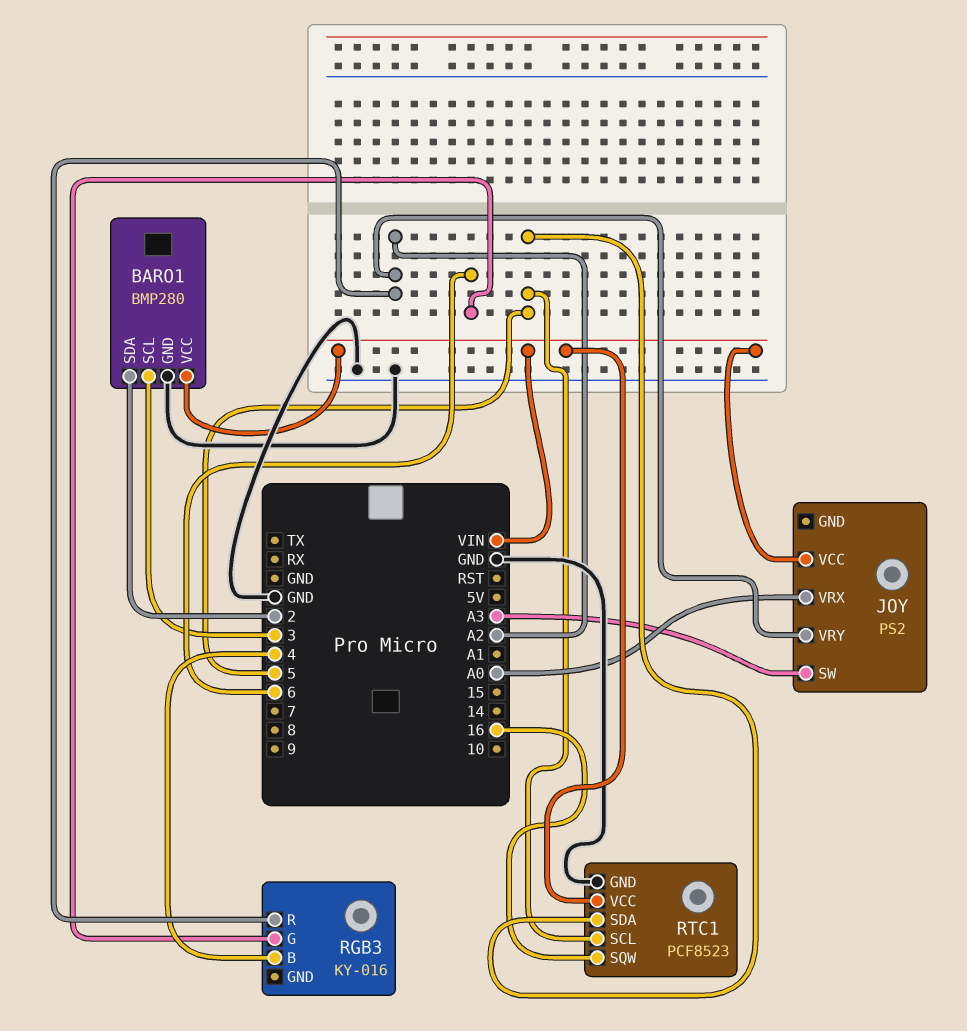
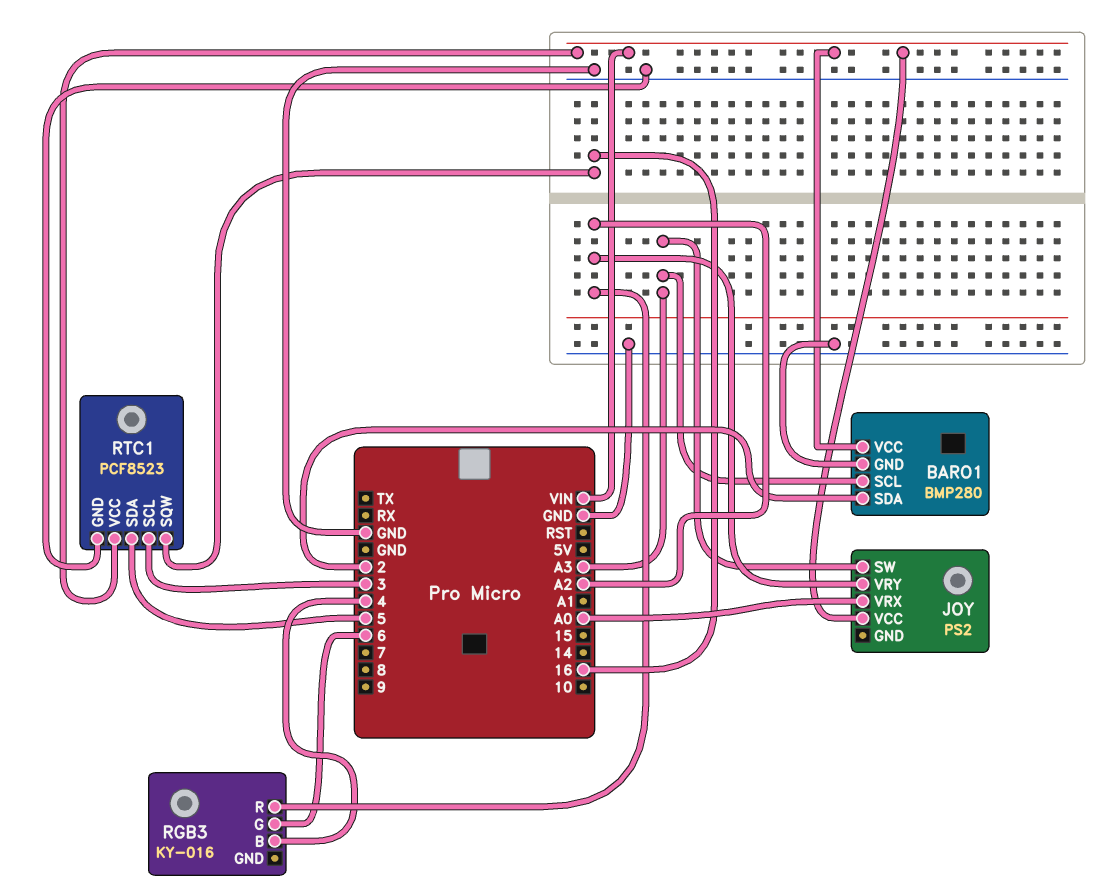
BARO1 pin SCL: 3 -> A3
RTC1 pin SCL: 5 -> 3

